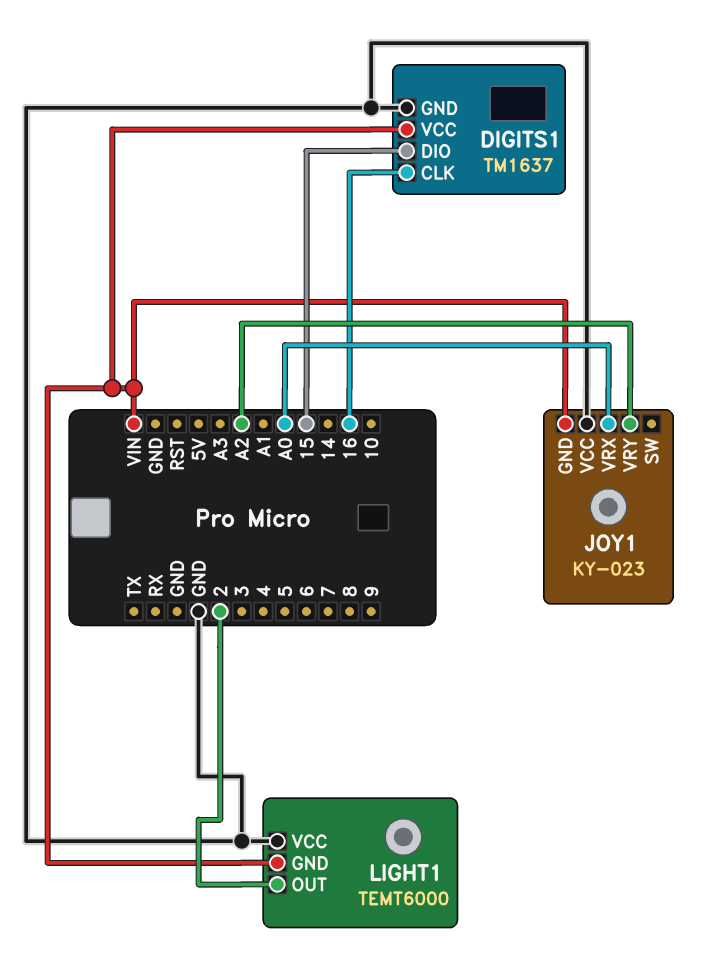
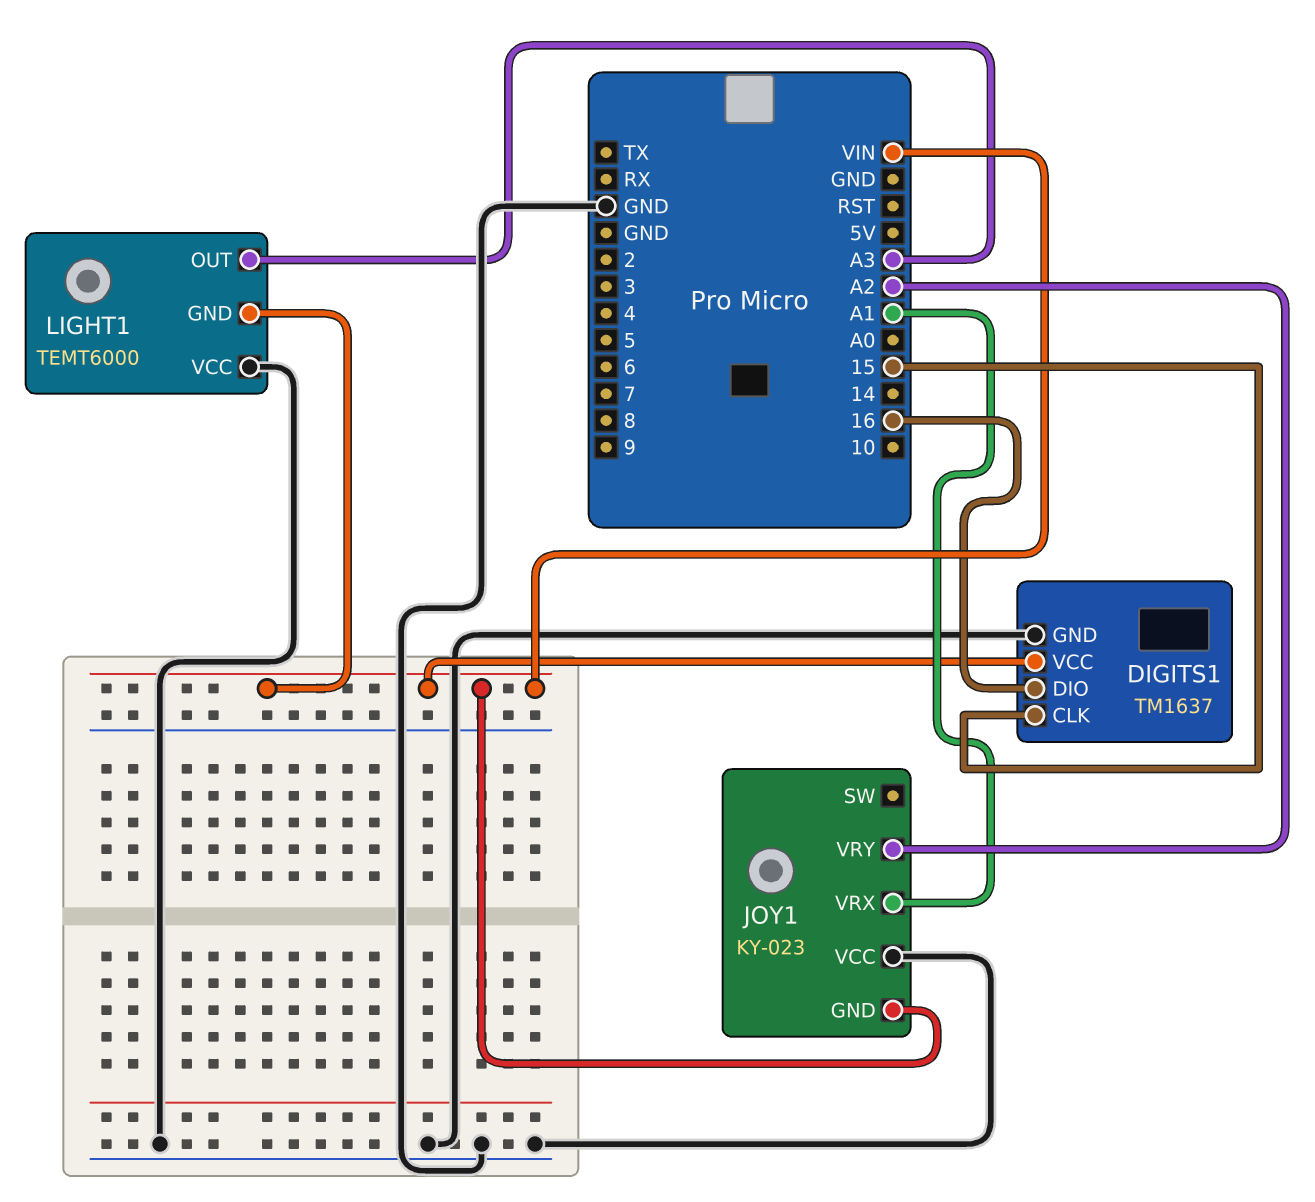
DIGITS1 pin CLK: 16 -> 15
DIGITS1 pin DIO: 15 -> 16
JOY1 pin VRX: A0 -> A1
LIGHT1 pin OUT: 2 -> A3

